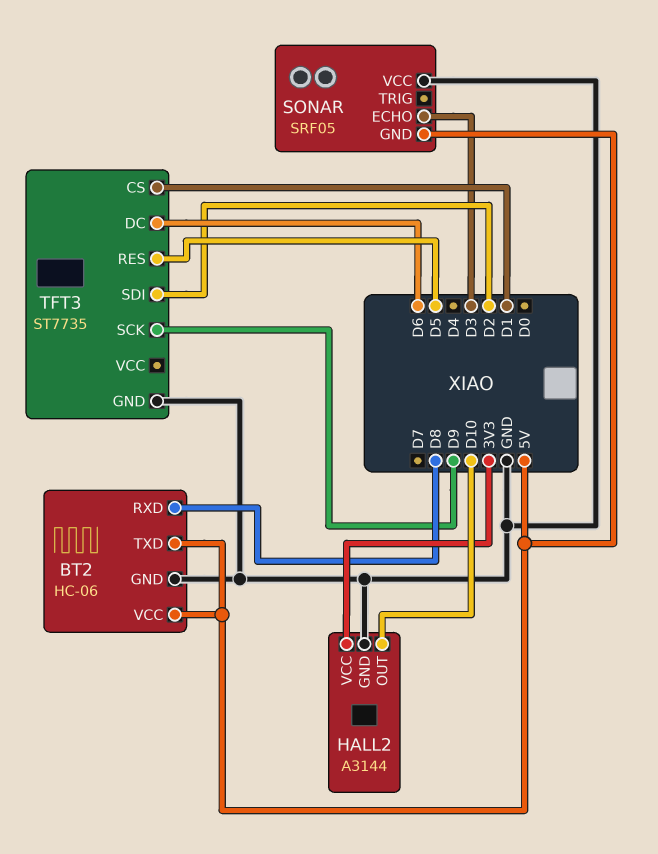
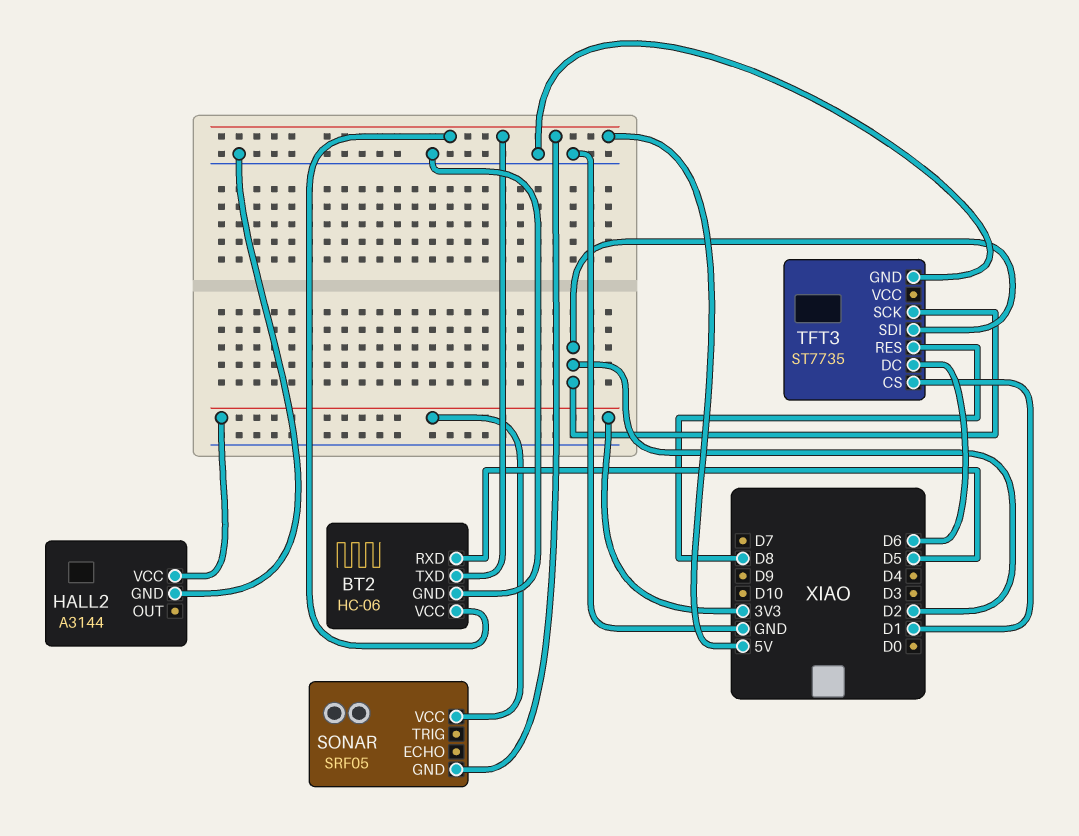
BT2 pin RXD: D8 -> D5
HALL2 pin OUT: D10 -> none
SONAR pin ECHO: D3 -> none
SONAR pin VCC: GND -> 3V3
TFT3 pin RES: D5 -> D8
TFT3 pin SCK: D9 -> D2

